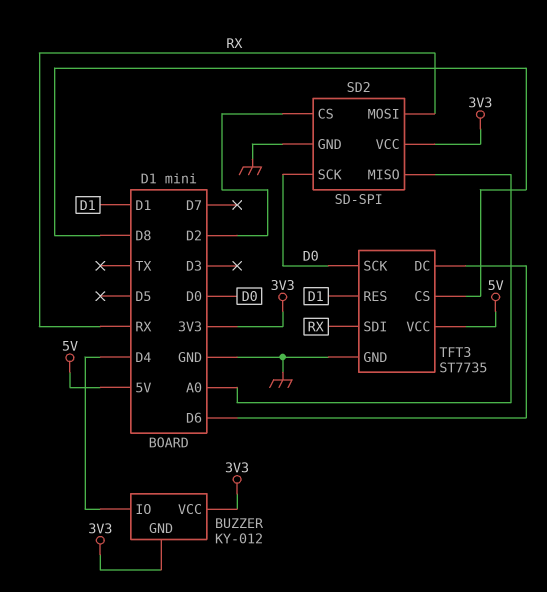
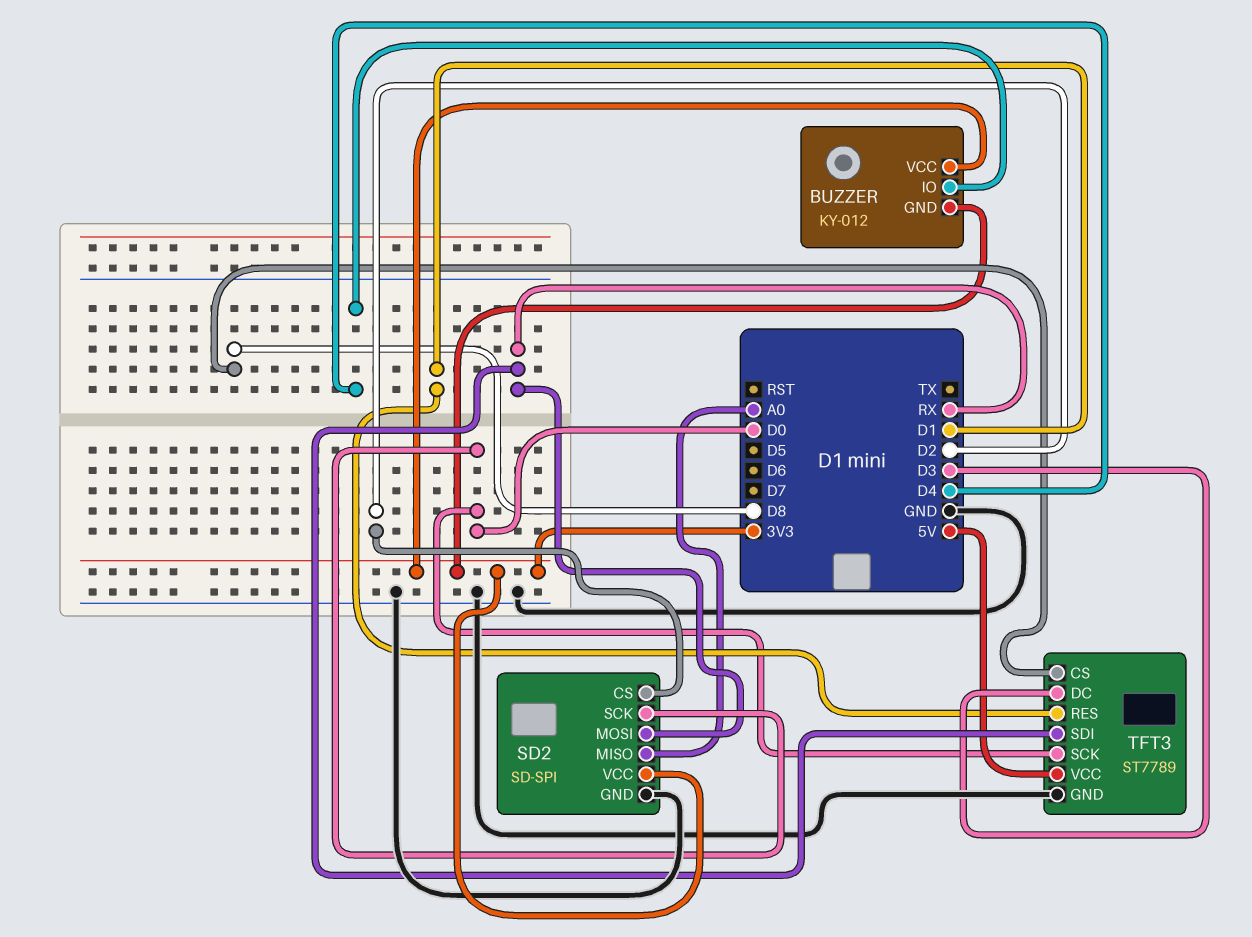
TFT3: ST7735 -> ST7789
TFT3 pin DC: D6 -> D3

